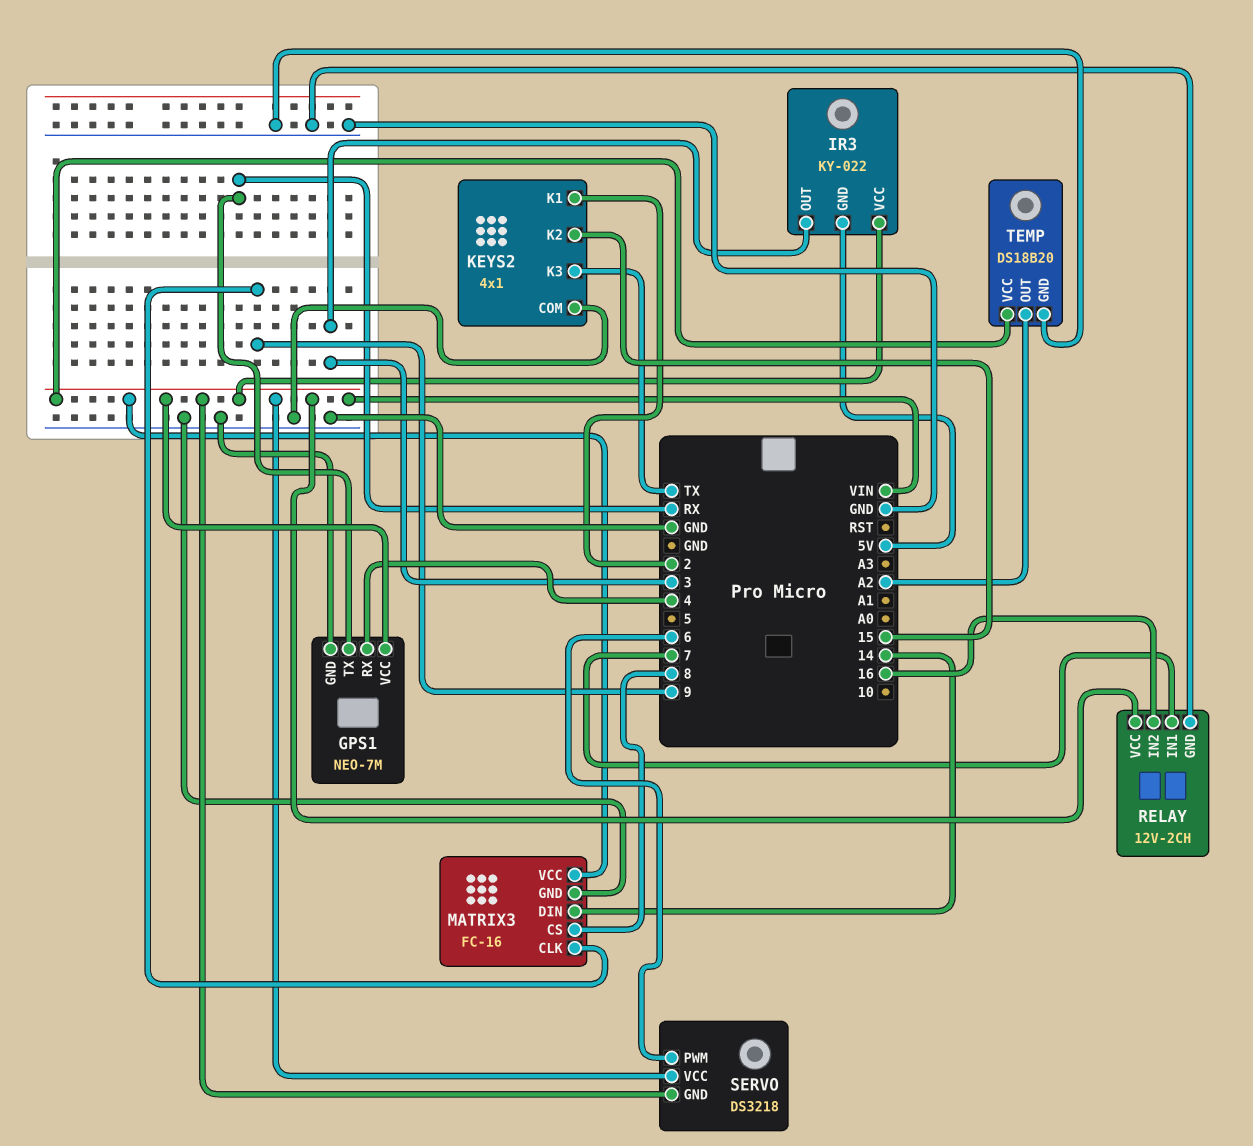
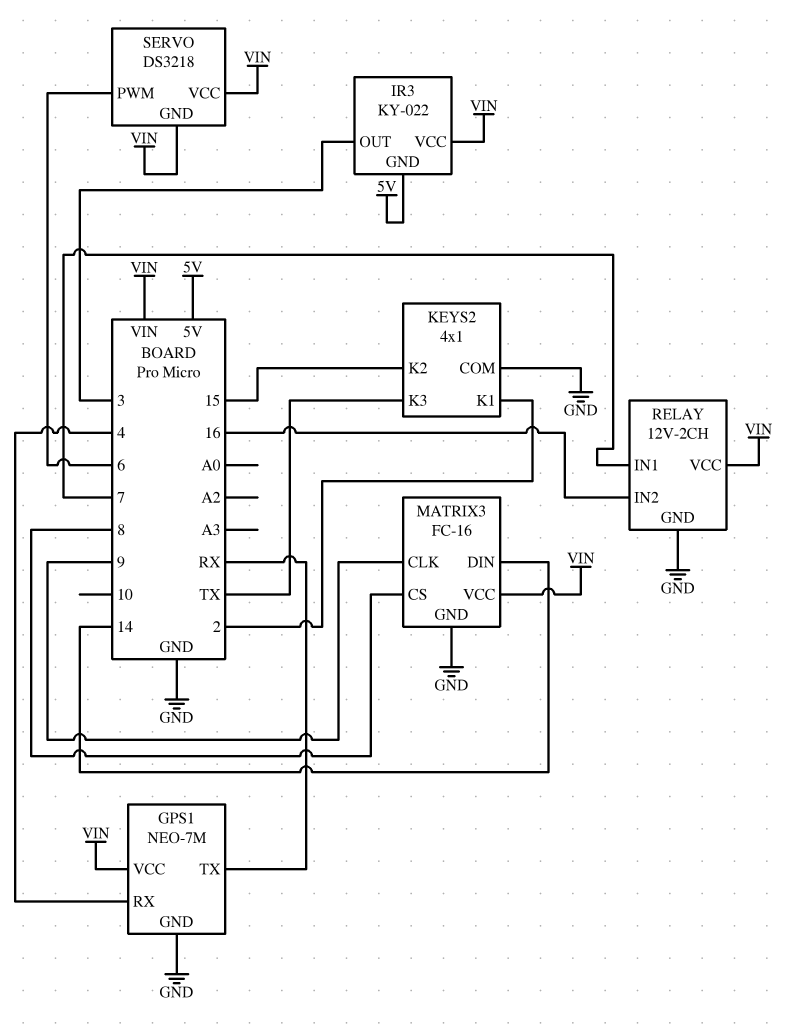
TEMP: DS18B20 -> none
TEMP pin GND: GND -> none
TEMP pin OUT: A2 -> none
TEMP pin VCC: VIN -> none

